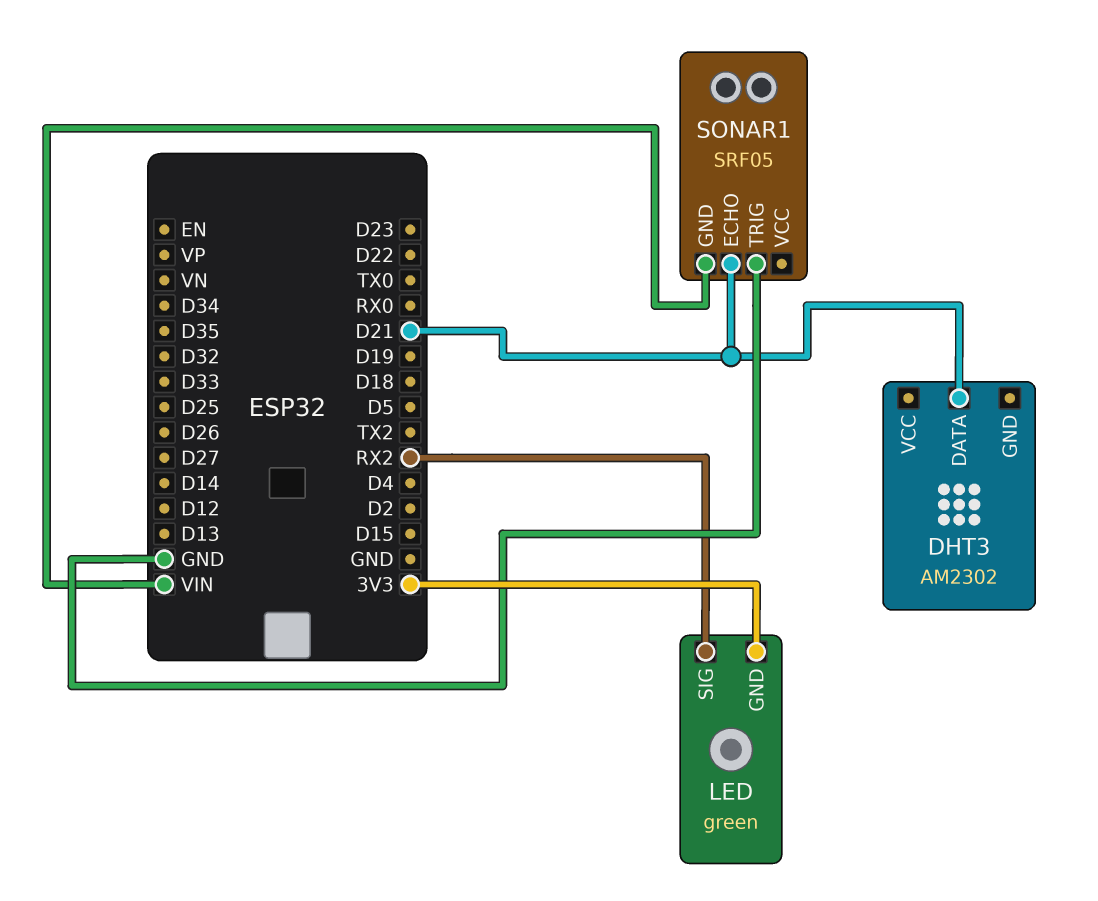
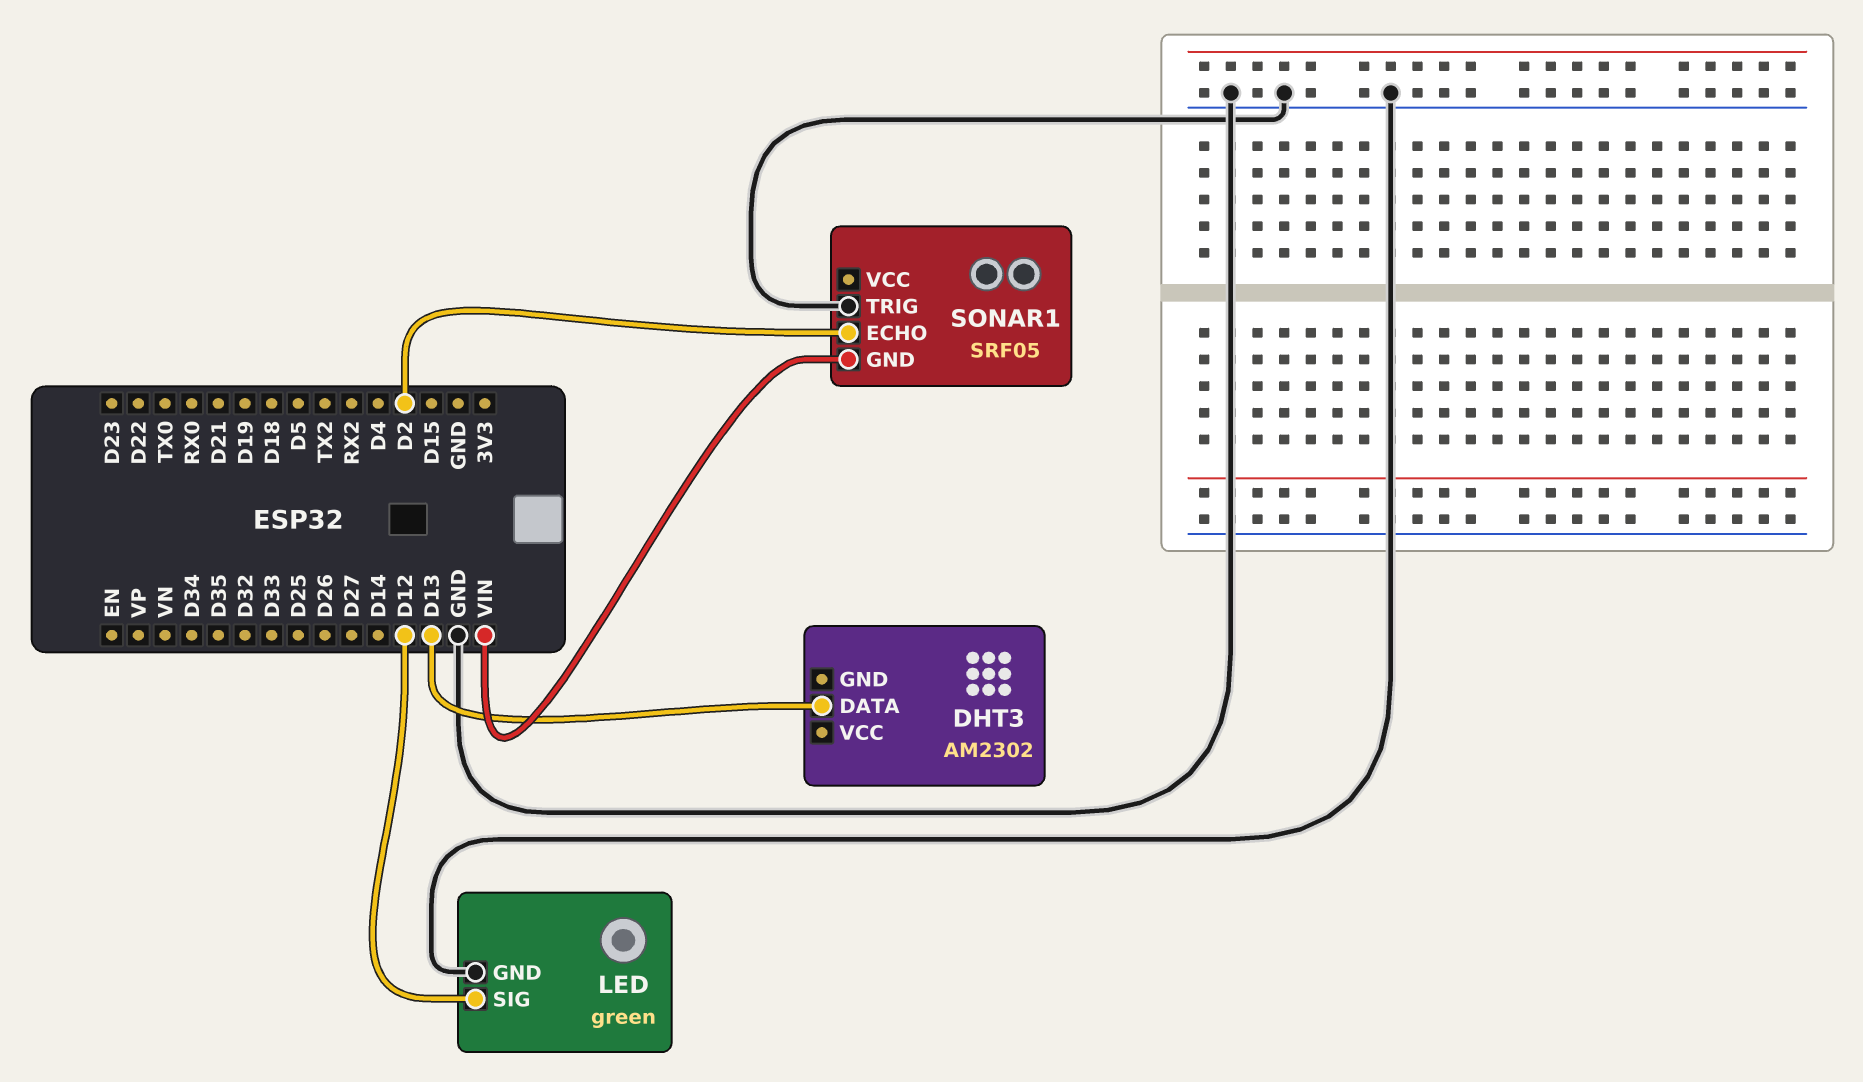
DHT3 pin DATA: D21 -> D13
LED pin GND: 3V3 -> GND
LED pin SIG: RX2 -> D12
SONAR1 pin ECHO: D21 -> D2

